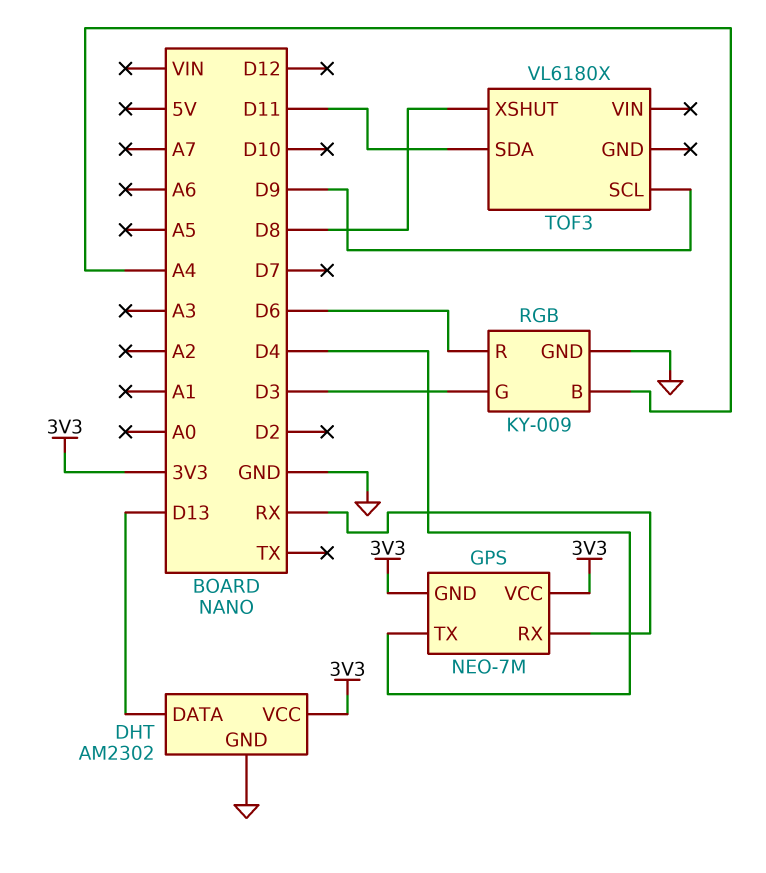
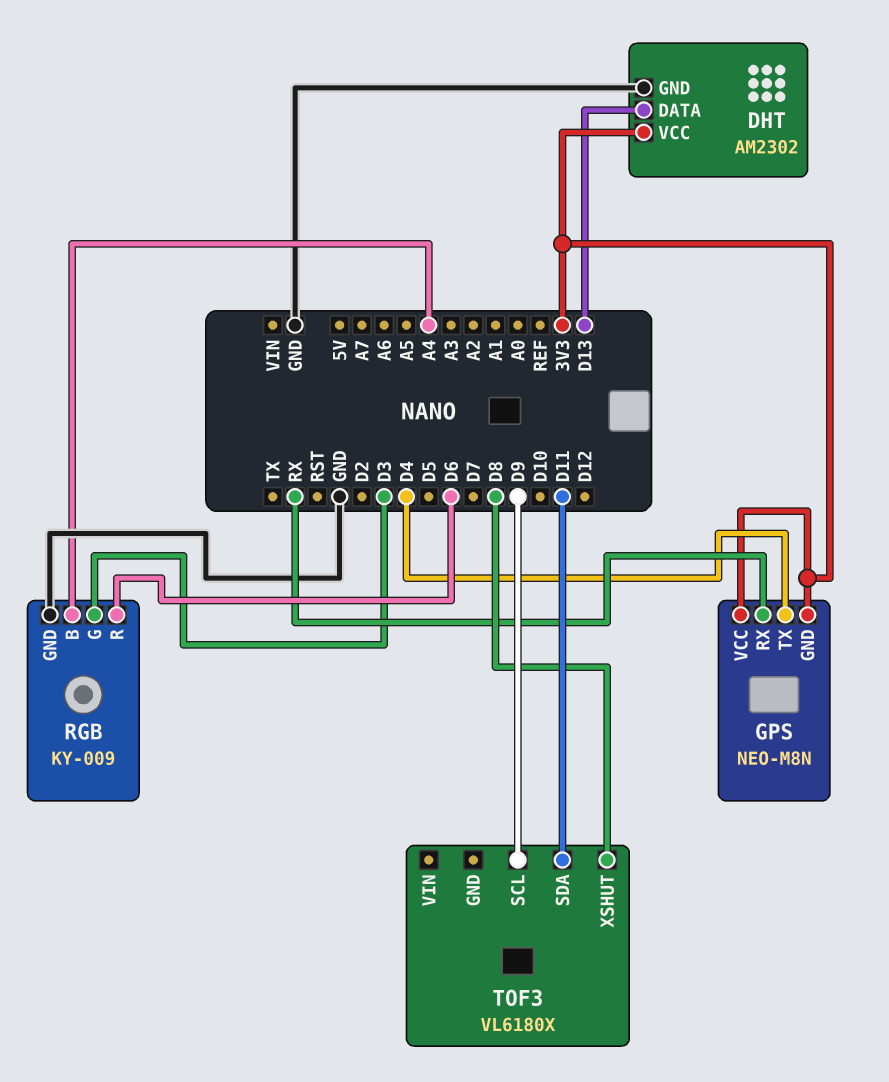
GPS: NEO-7M -> NEO-M8N

